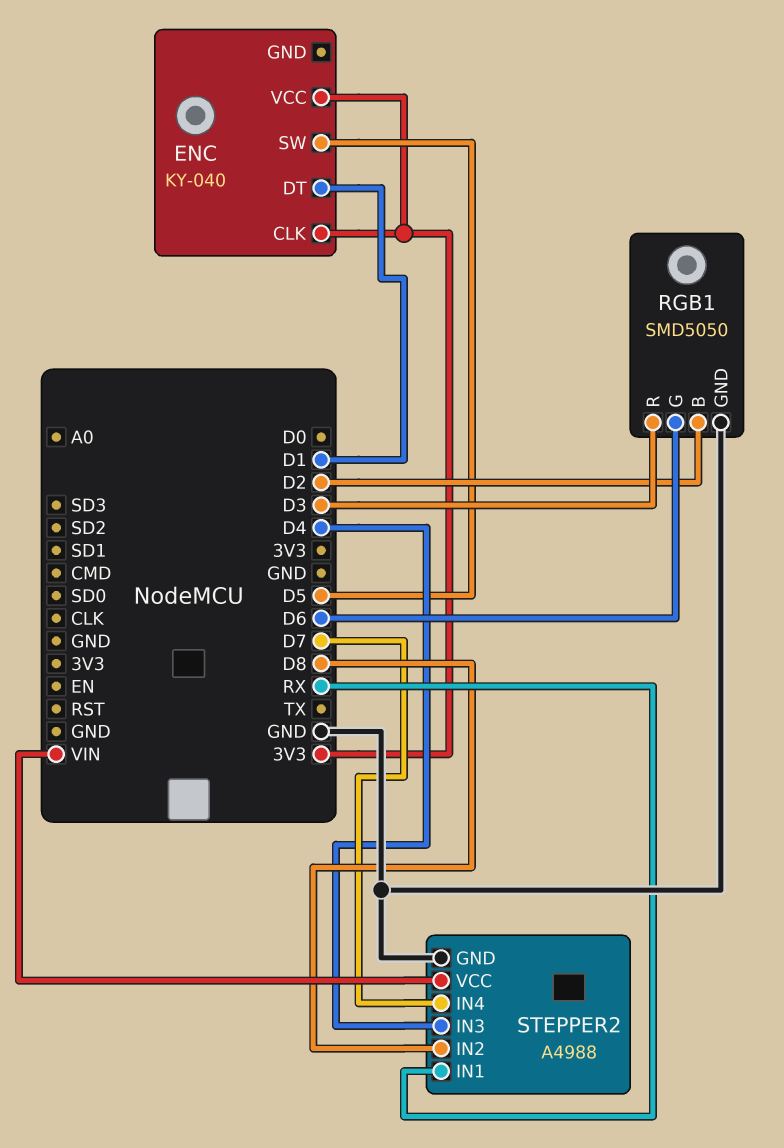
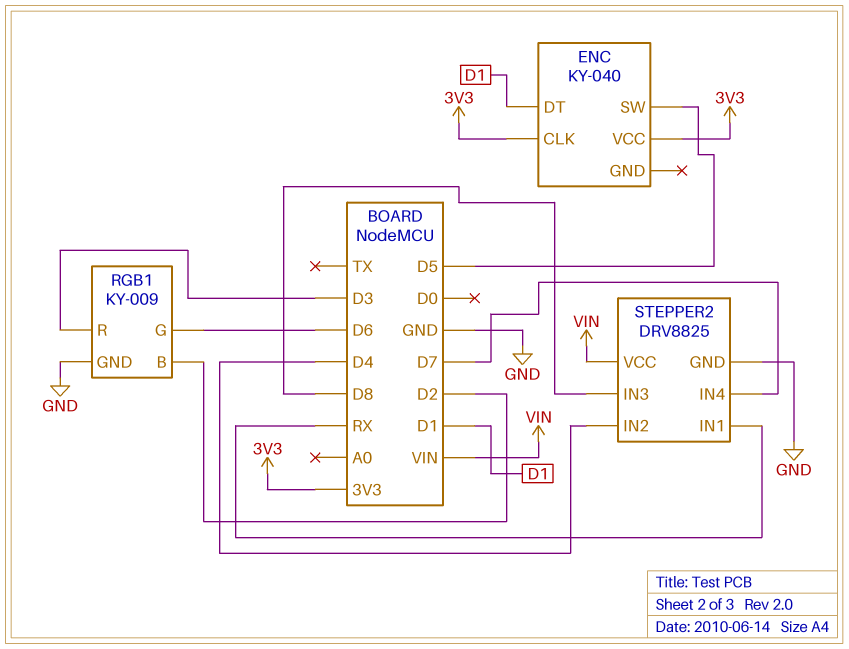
RGB1: SMD5050 -> KY-009
STEPPER2: A4988 -> DRV8825
STEPPER2 pin IN2: D8 -> D4
STEPPER2 pin IN3: D4 -> D8

